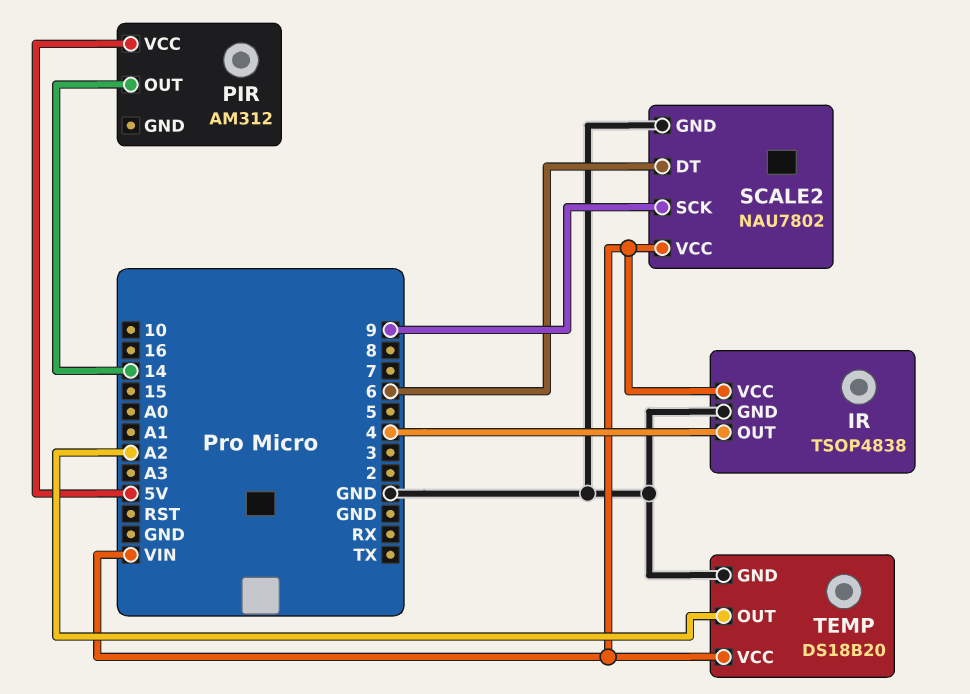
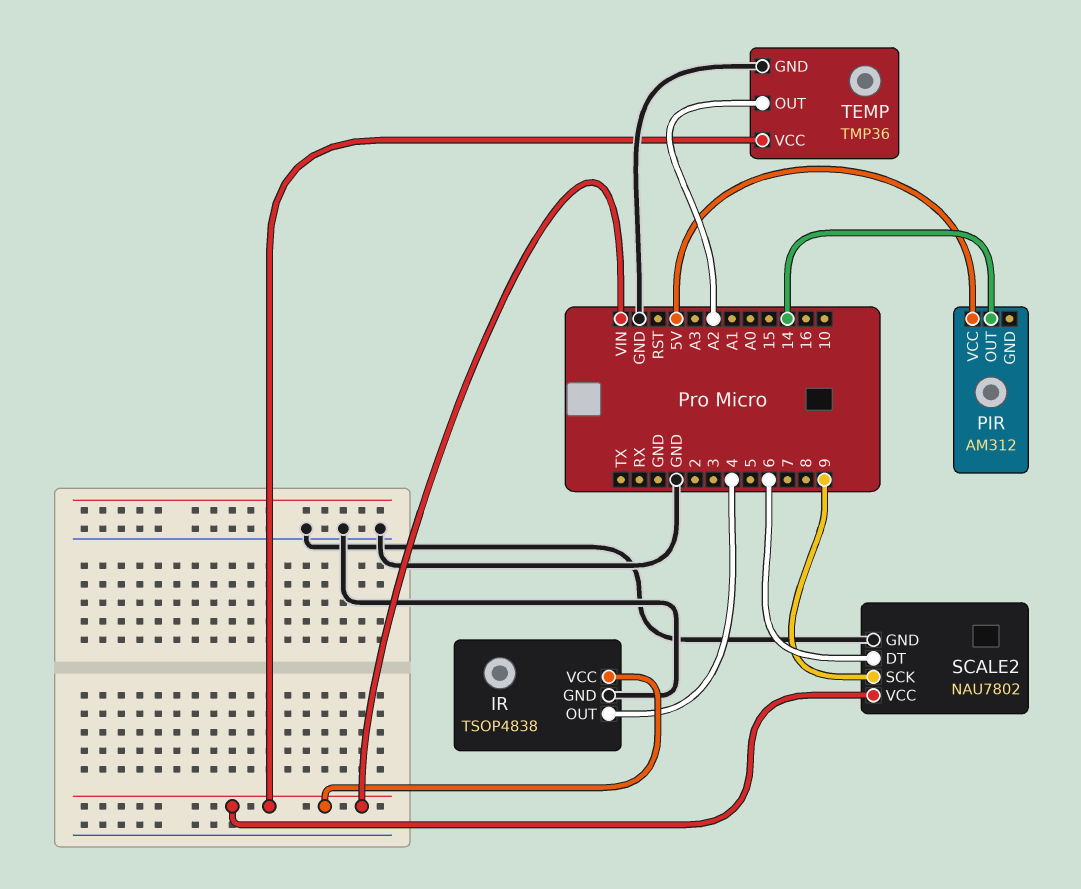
TEMP: DS18B20 -> TMP36

